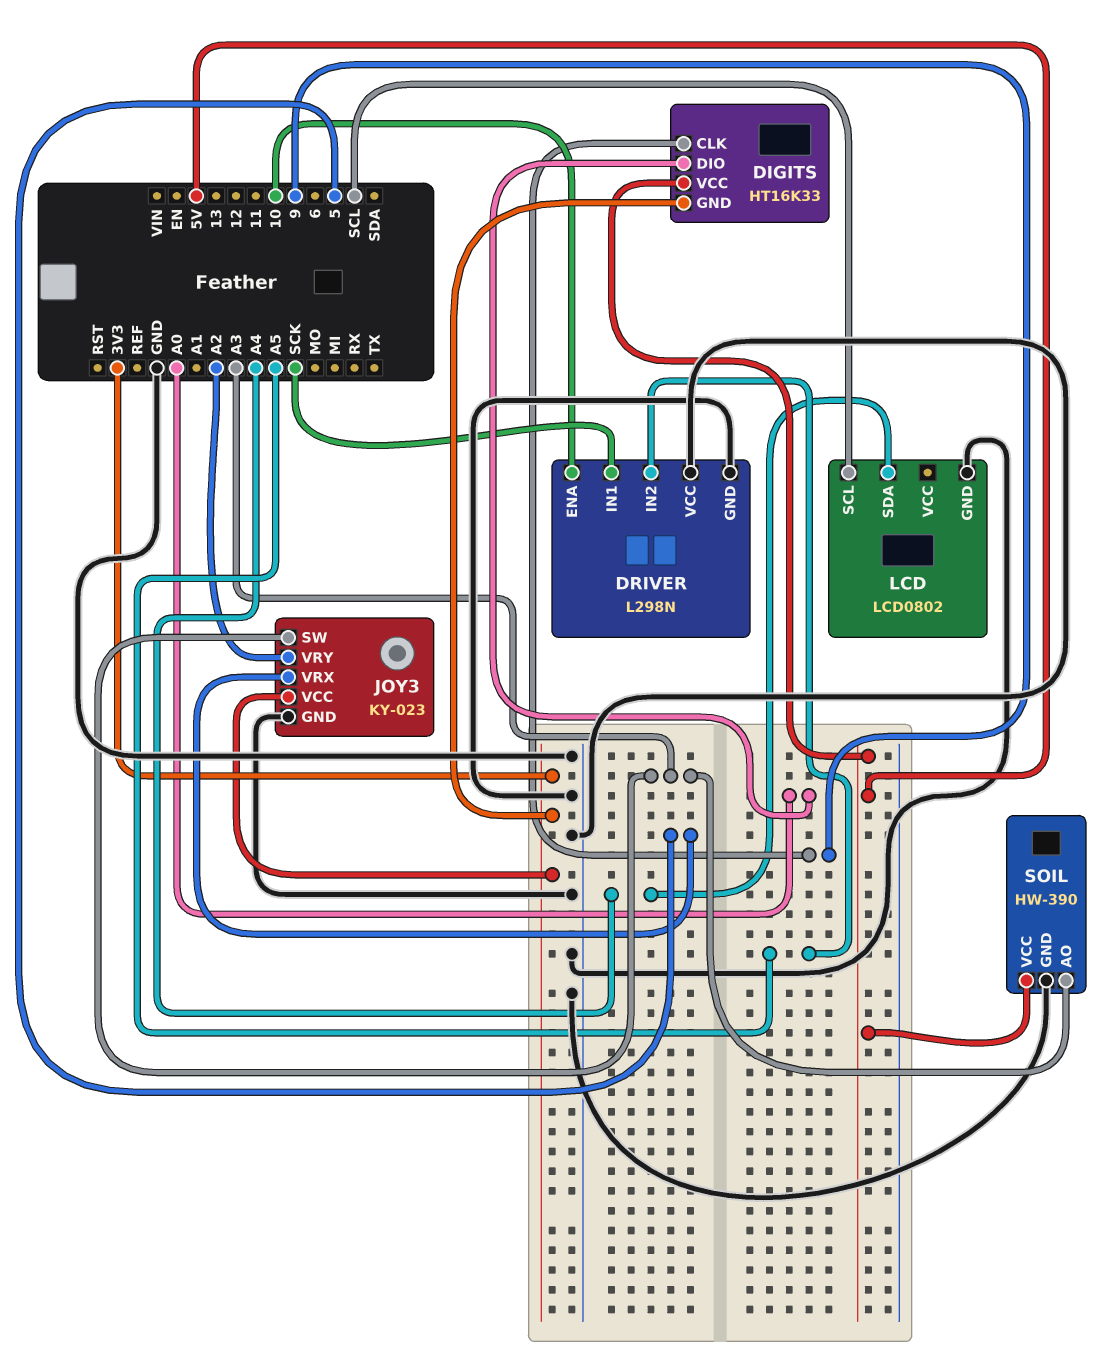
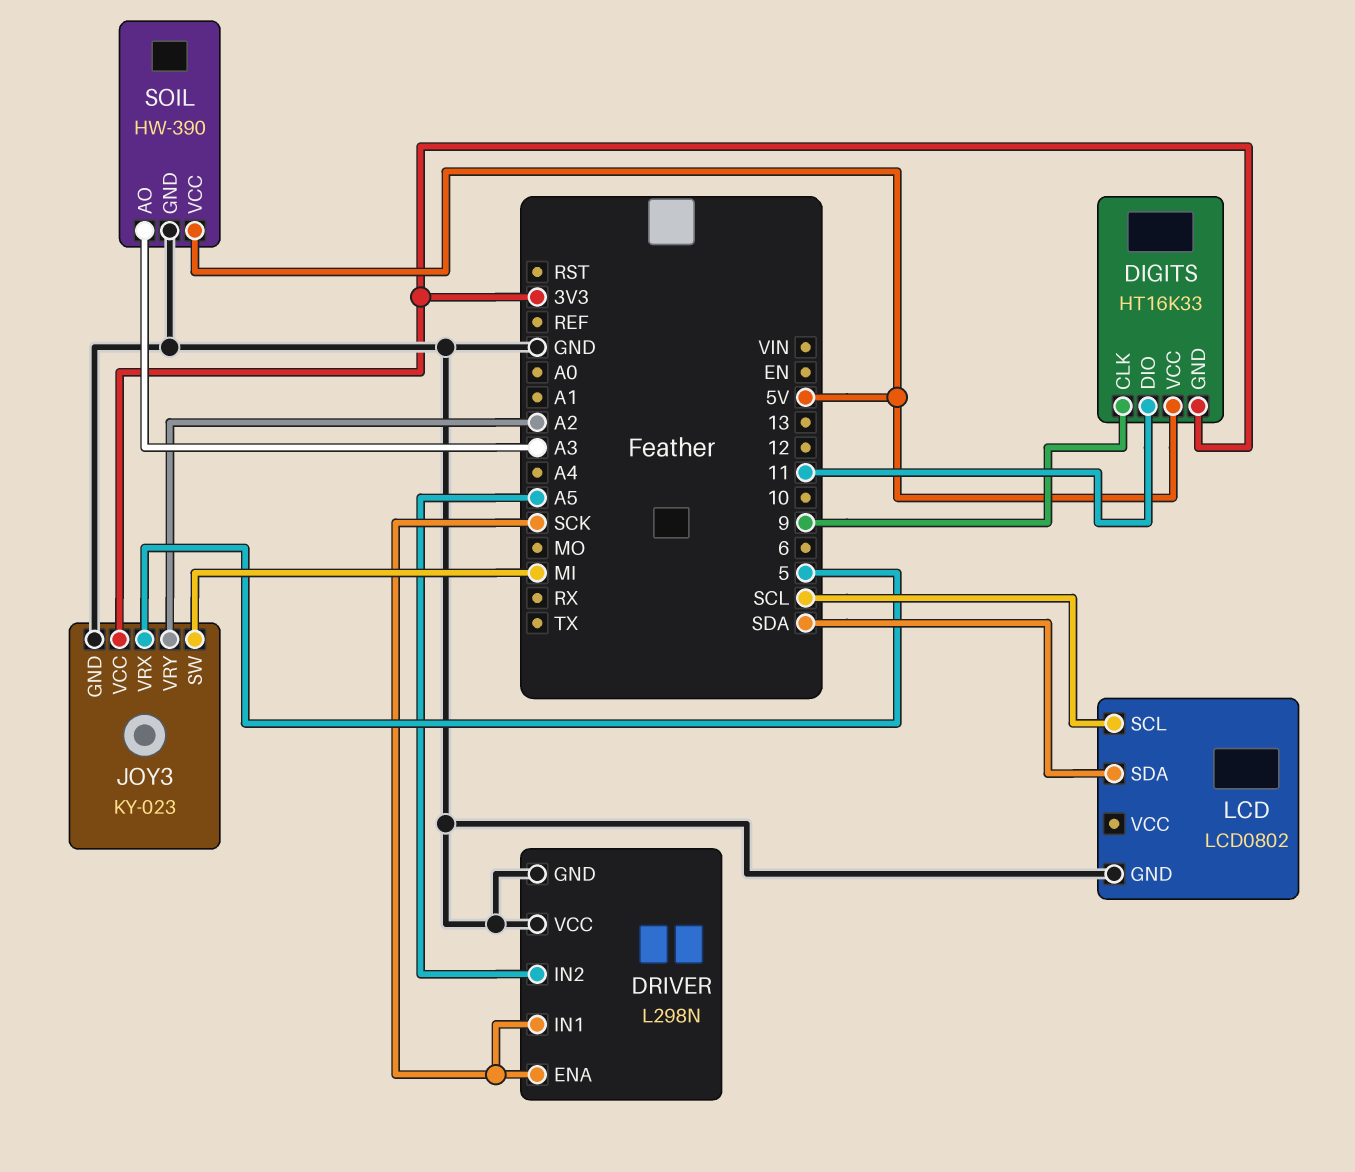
DIGITS pin DIO: A0 -> 11
DRIVER pin ENA: 10 -> SCK
JOY3 pin SW: A3 -> MI
LCD pin SDA: A4 -> SDA

